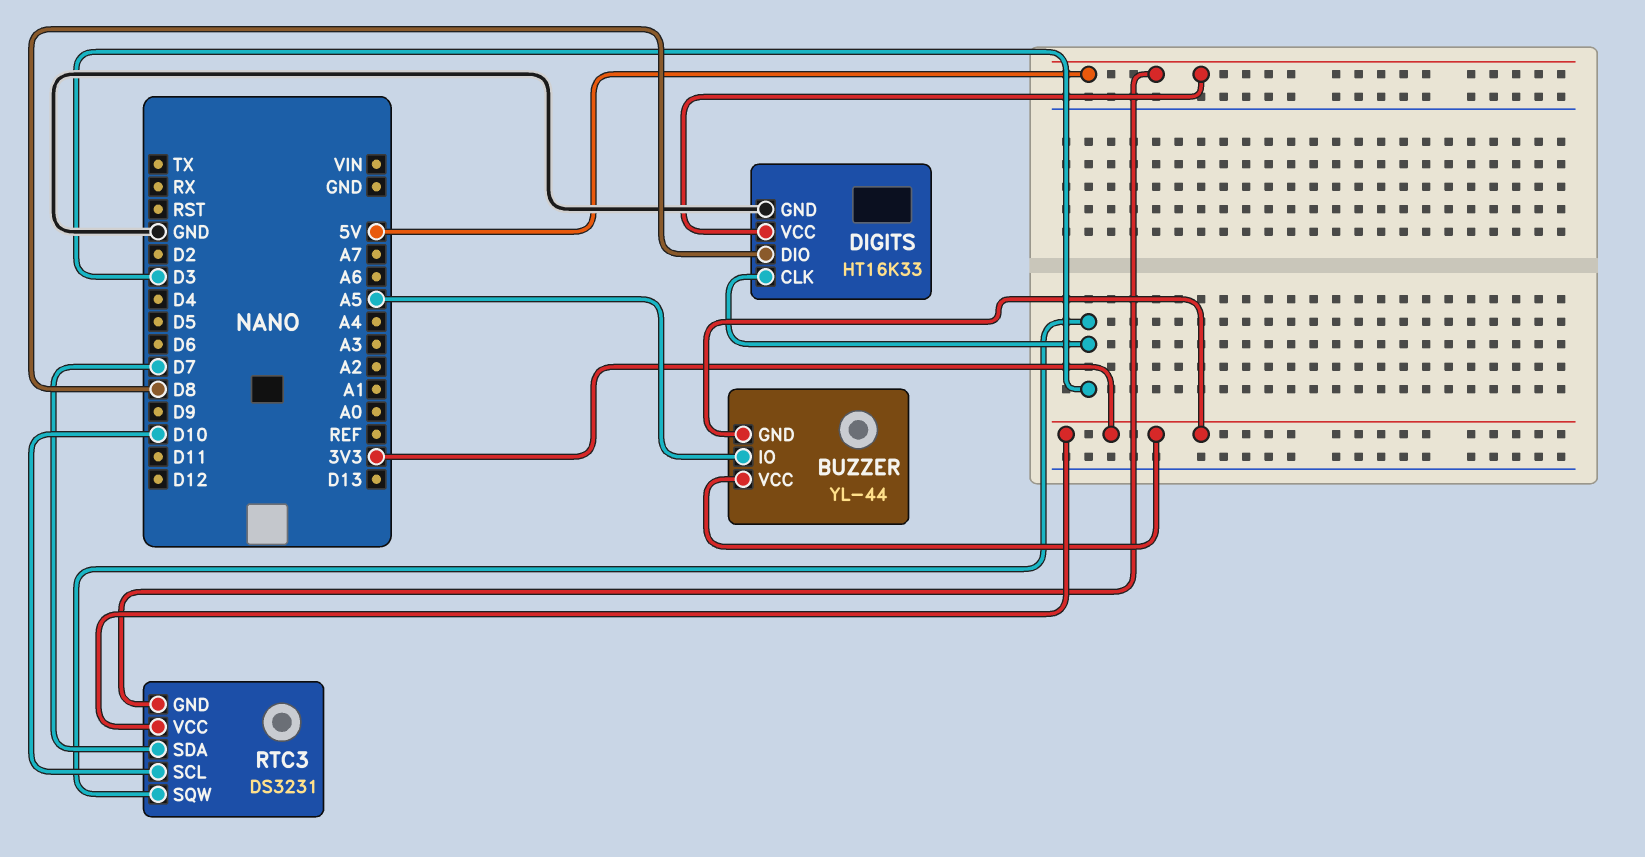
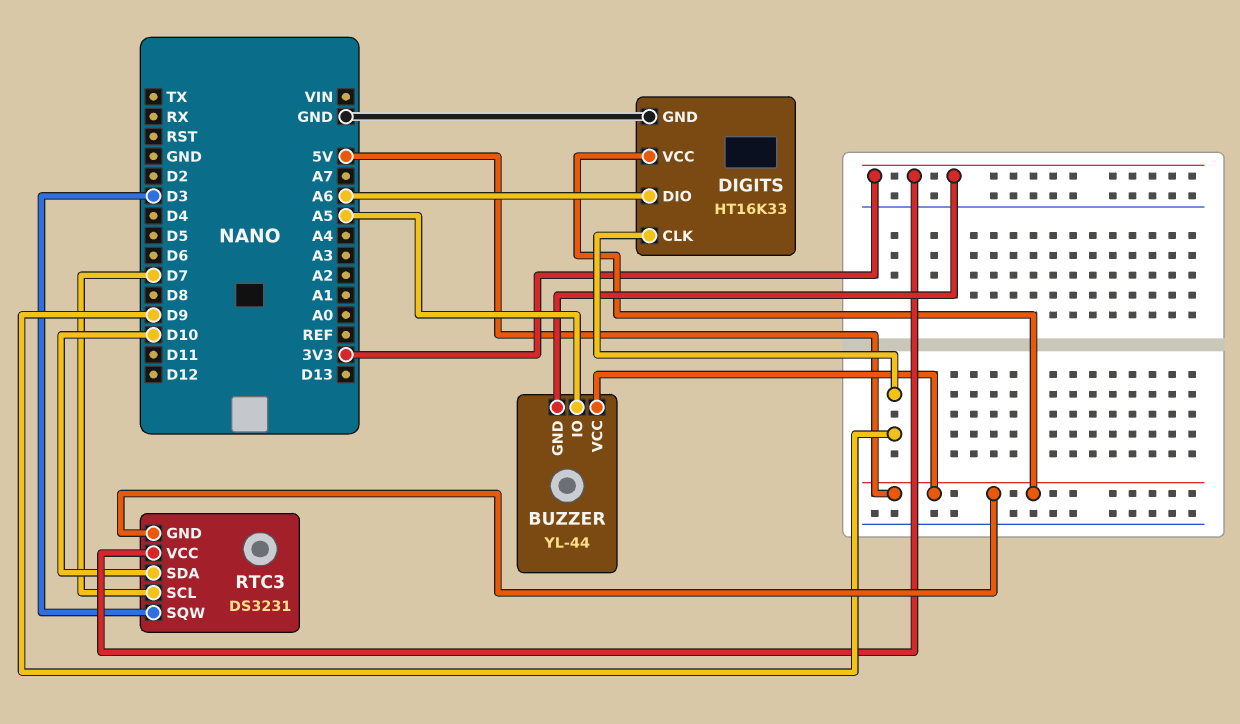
BUZZER pin VCC: 3V3 -> 5V
DIGITS pin CLK: D3 -> D9
DIGITS pin DIO: D8 -> A6
RTC3 pin SCL: D10 -> D7
RTC3 pin SDA: D7 -> D10

